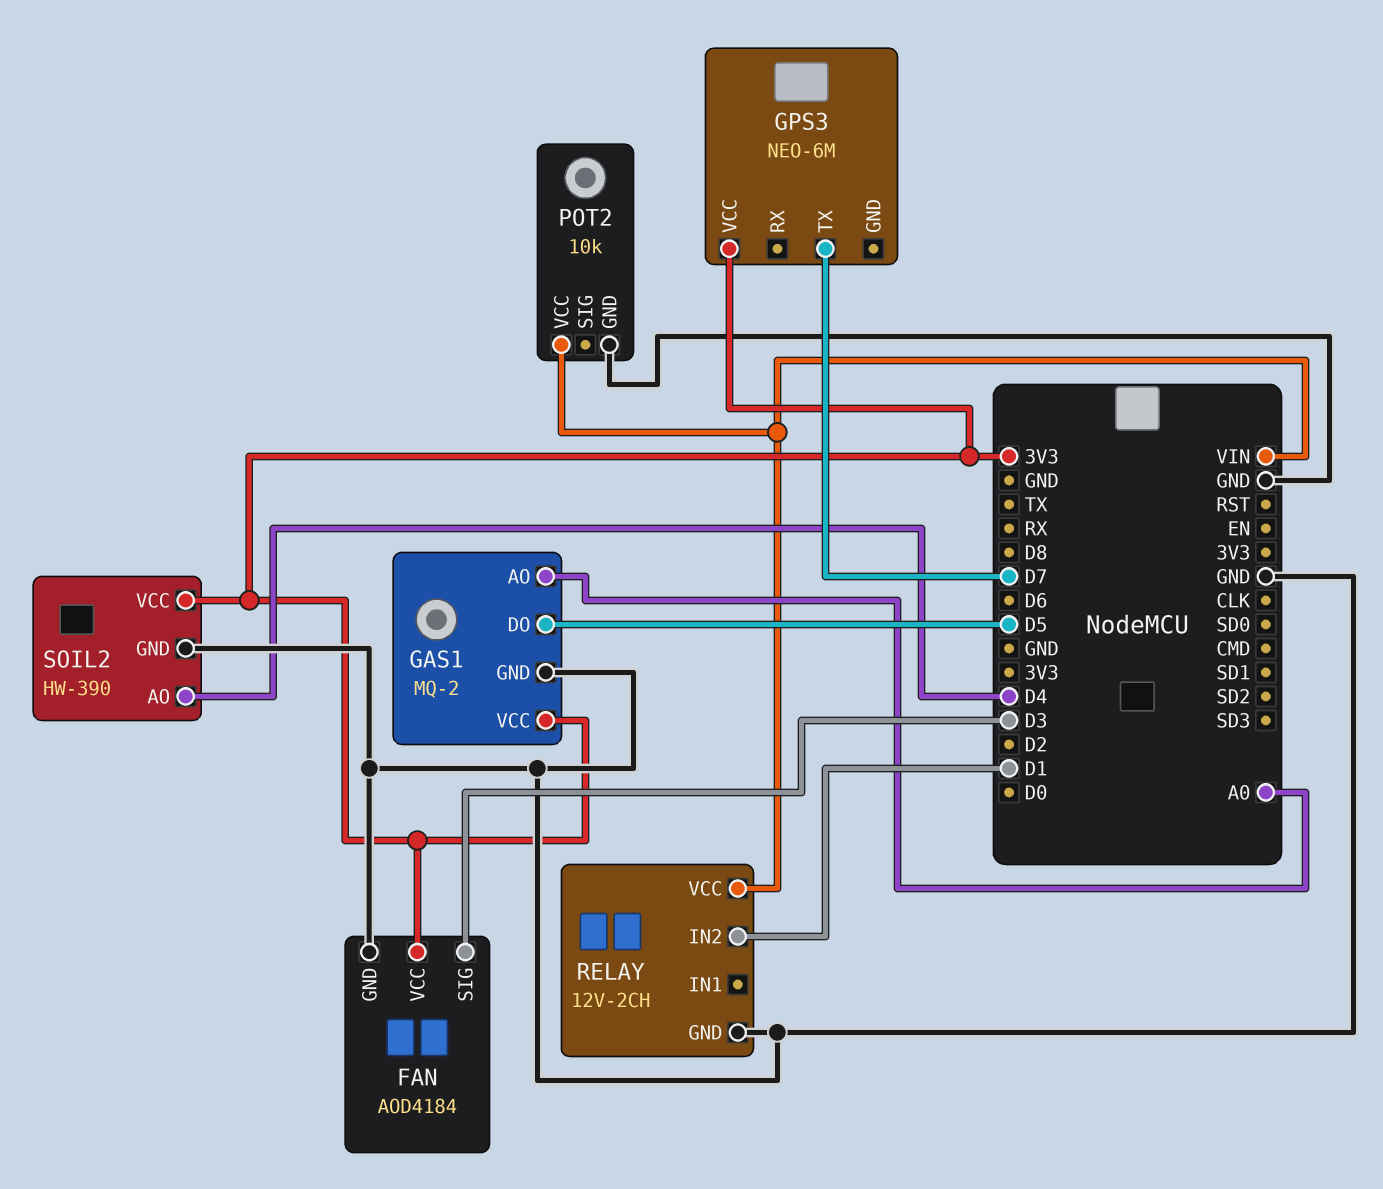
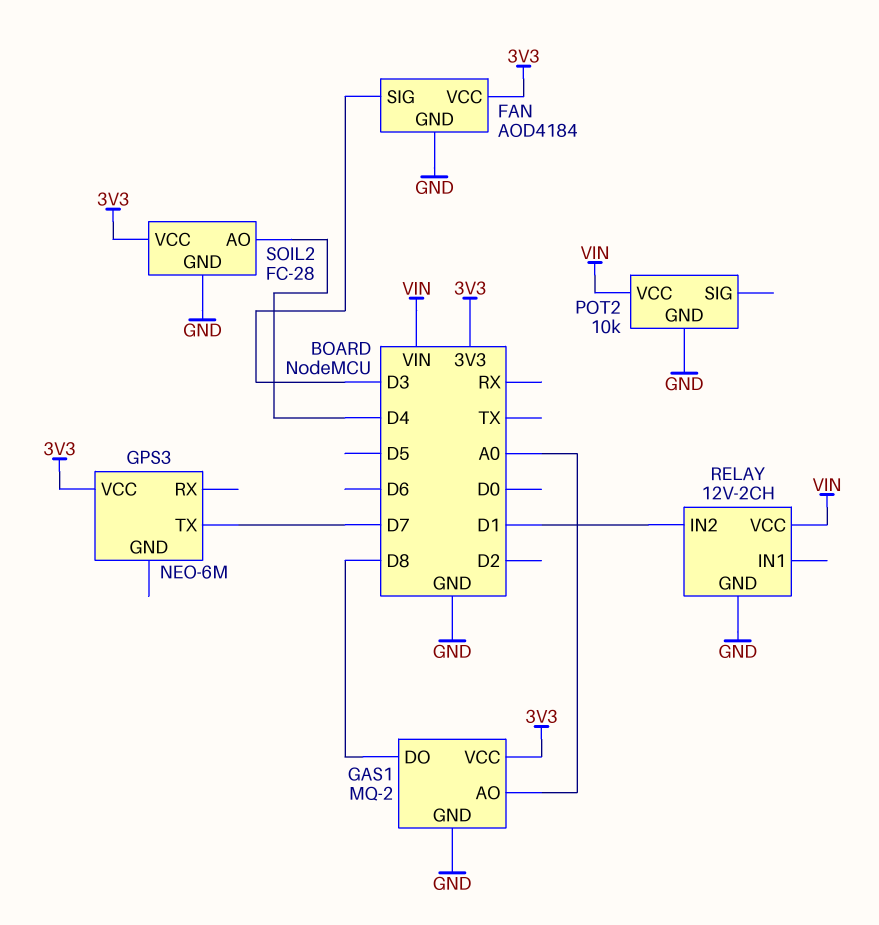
GAS1 pin DO: D5 -> D8
SOIL2: HW-390 -> FC-28

